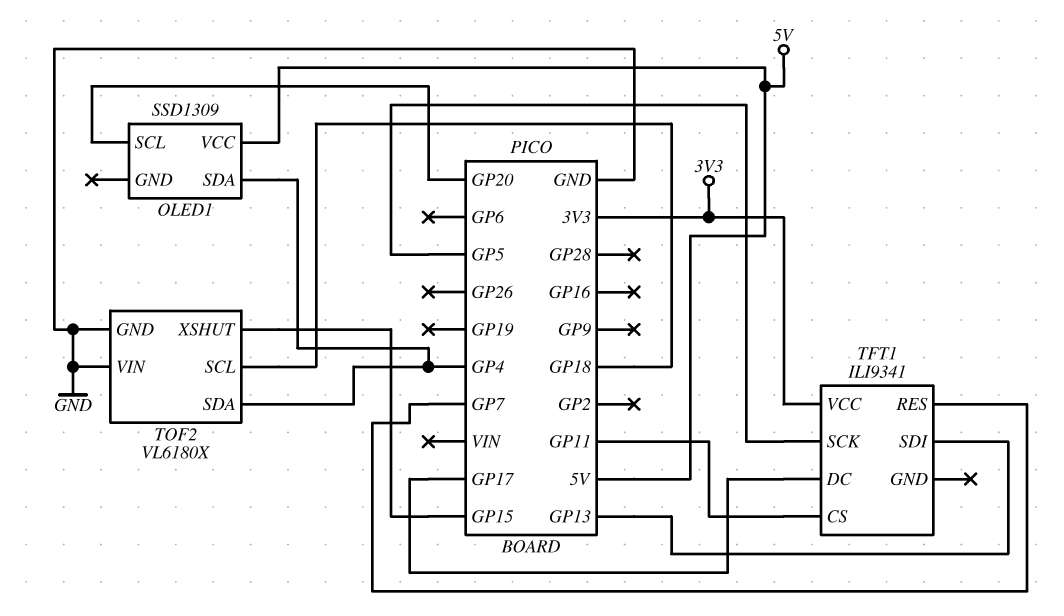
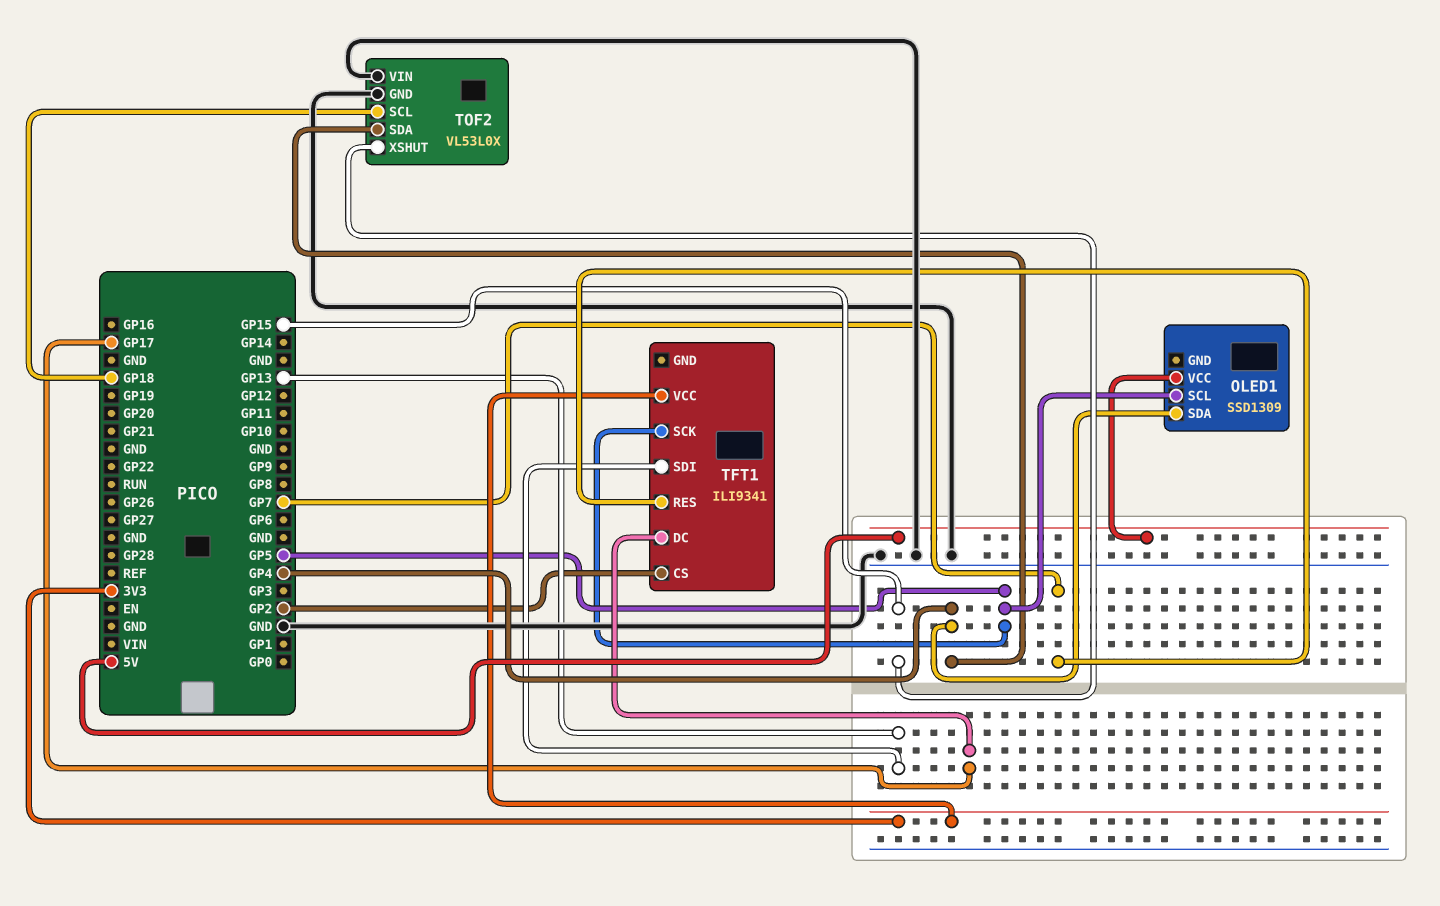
OLED1 pin SCL: GP20 -> GP5
TFT1 pin CS: GP11 -> GP2
TOF2: VL6180X -> VL53L0X

